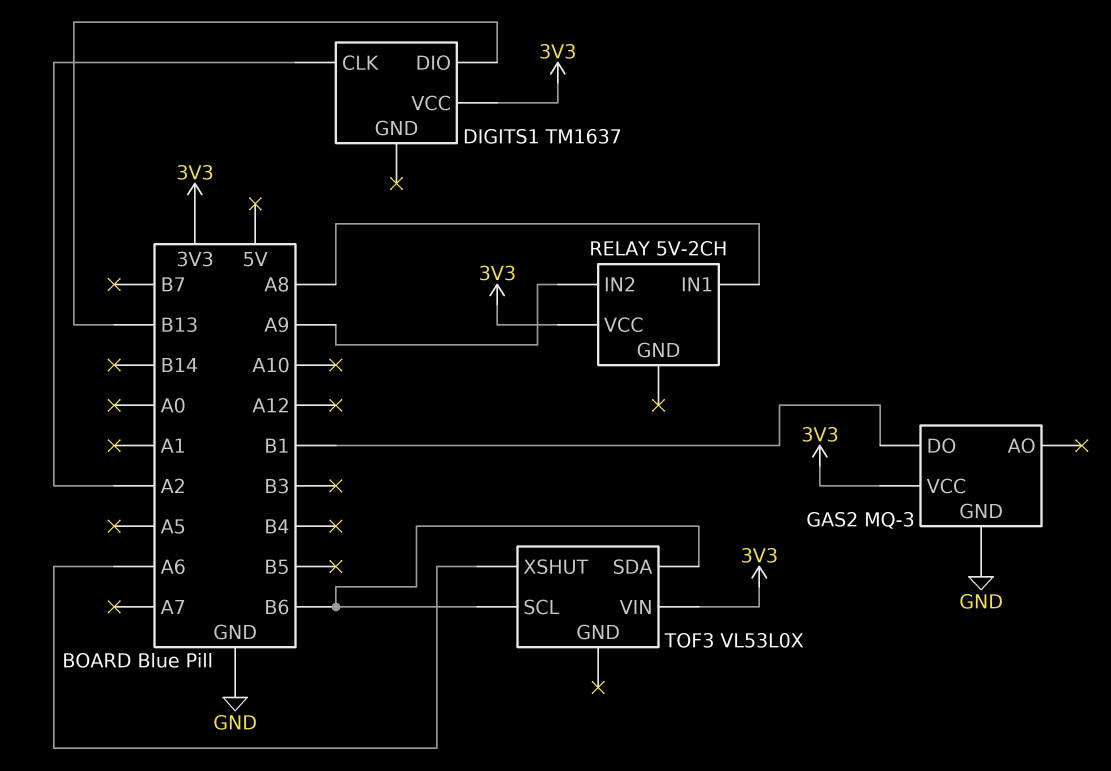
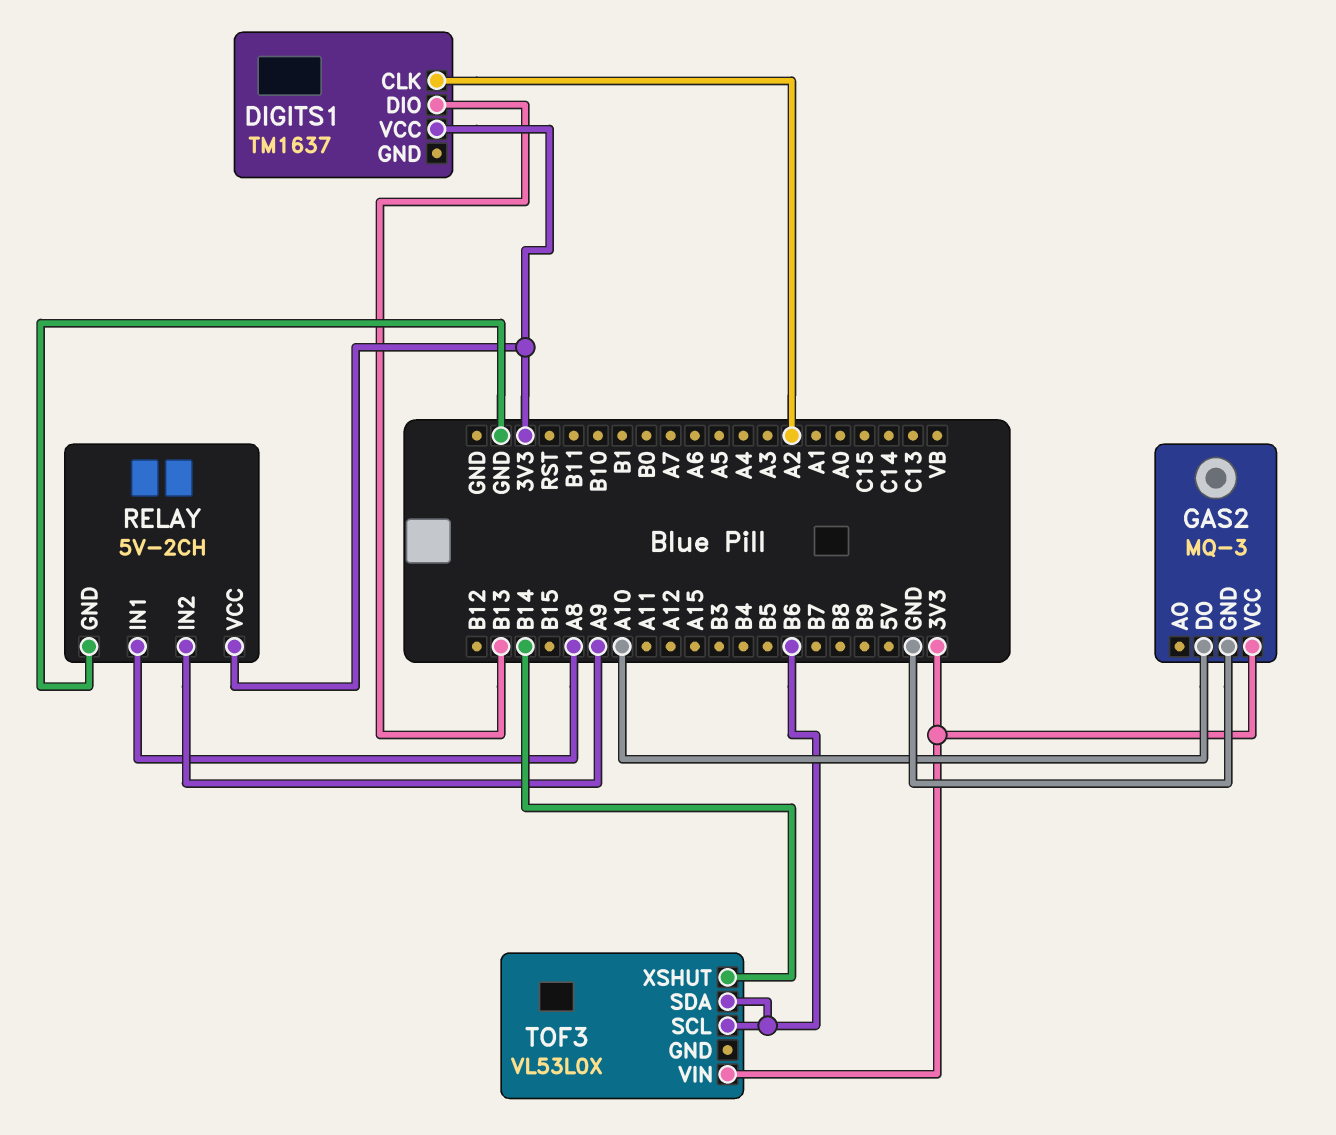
GAS2 pin DO: B1 -> A10
RELAY pin GND: none -> GND
TOF3 pin XSHUT: A6 -> B14

